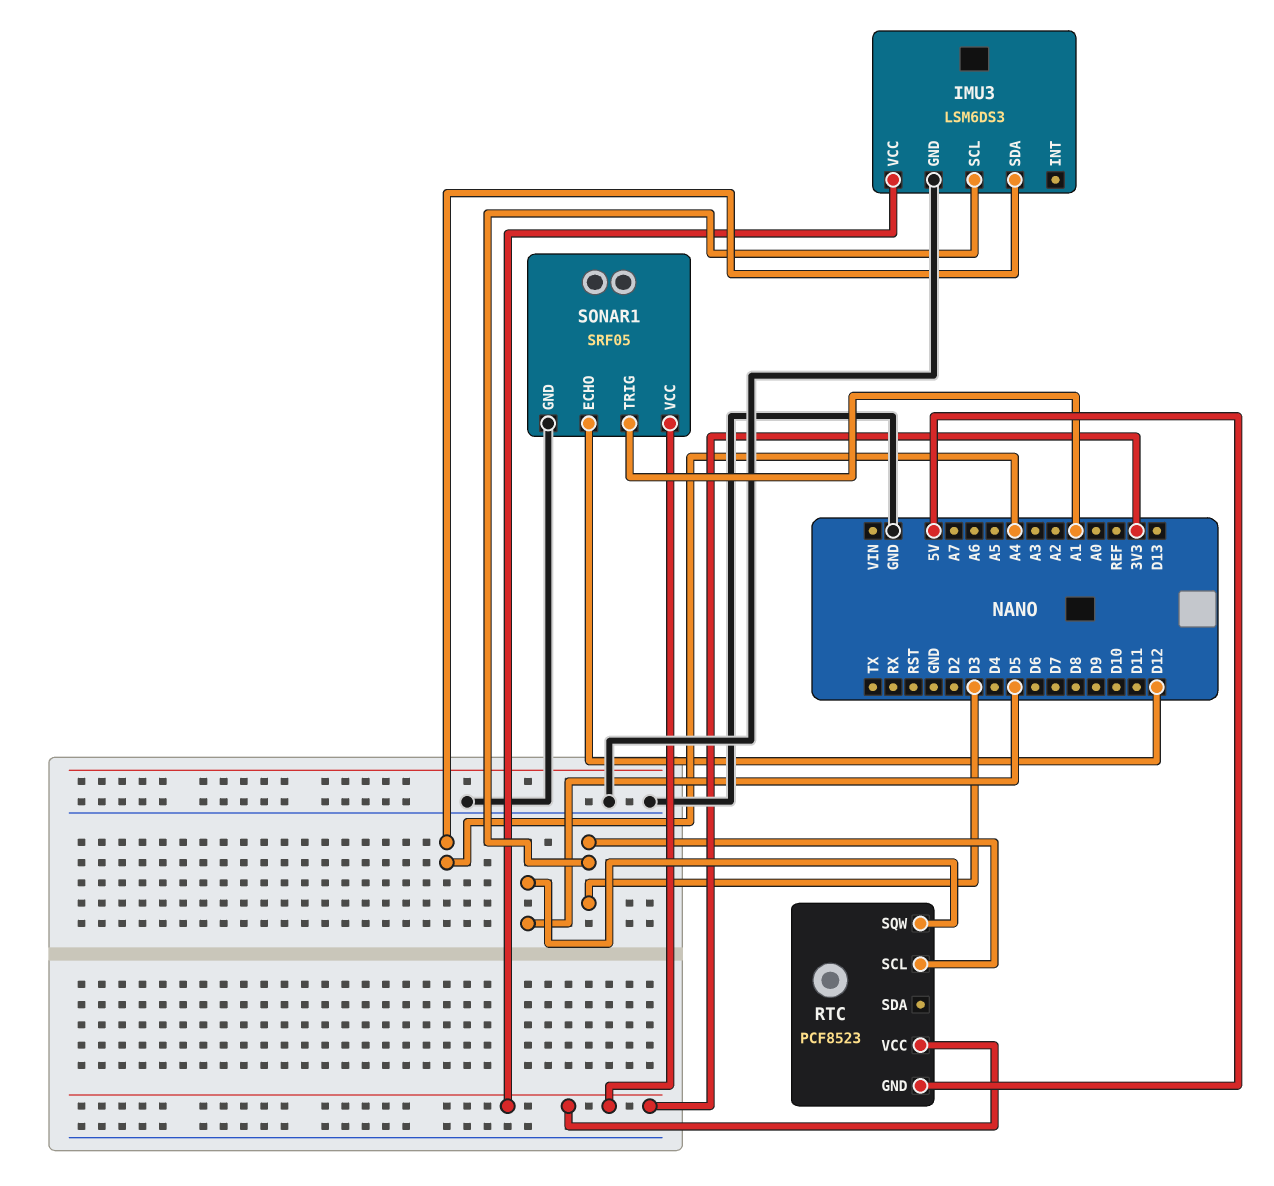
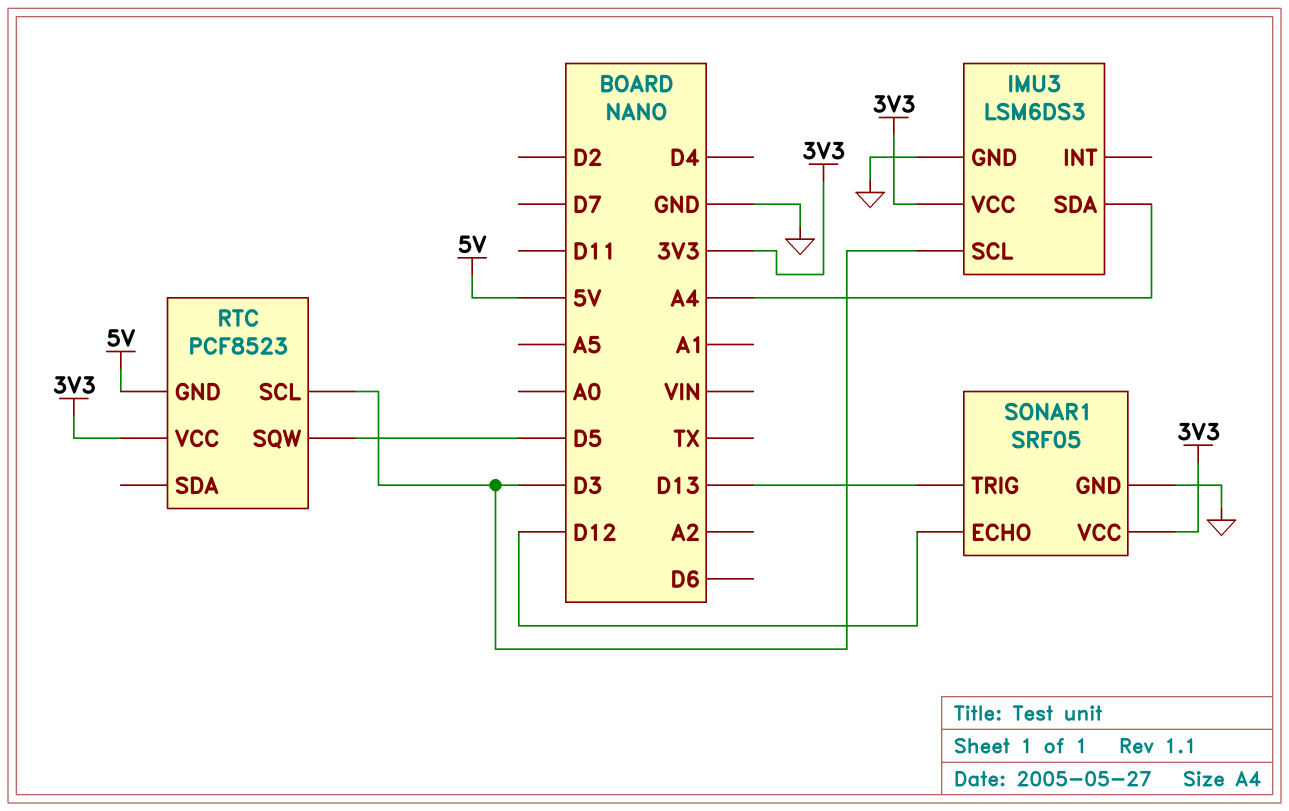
SONAR1 pin TRIG: A1 -> D13

